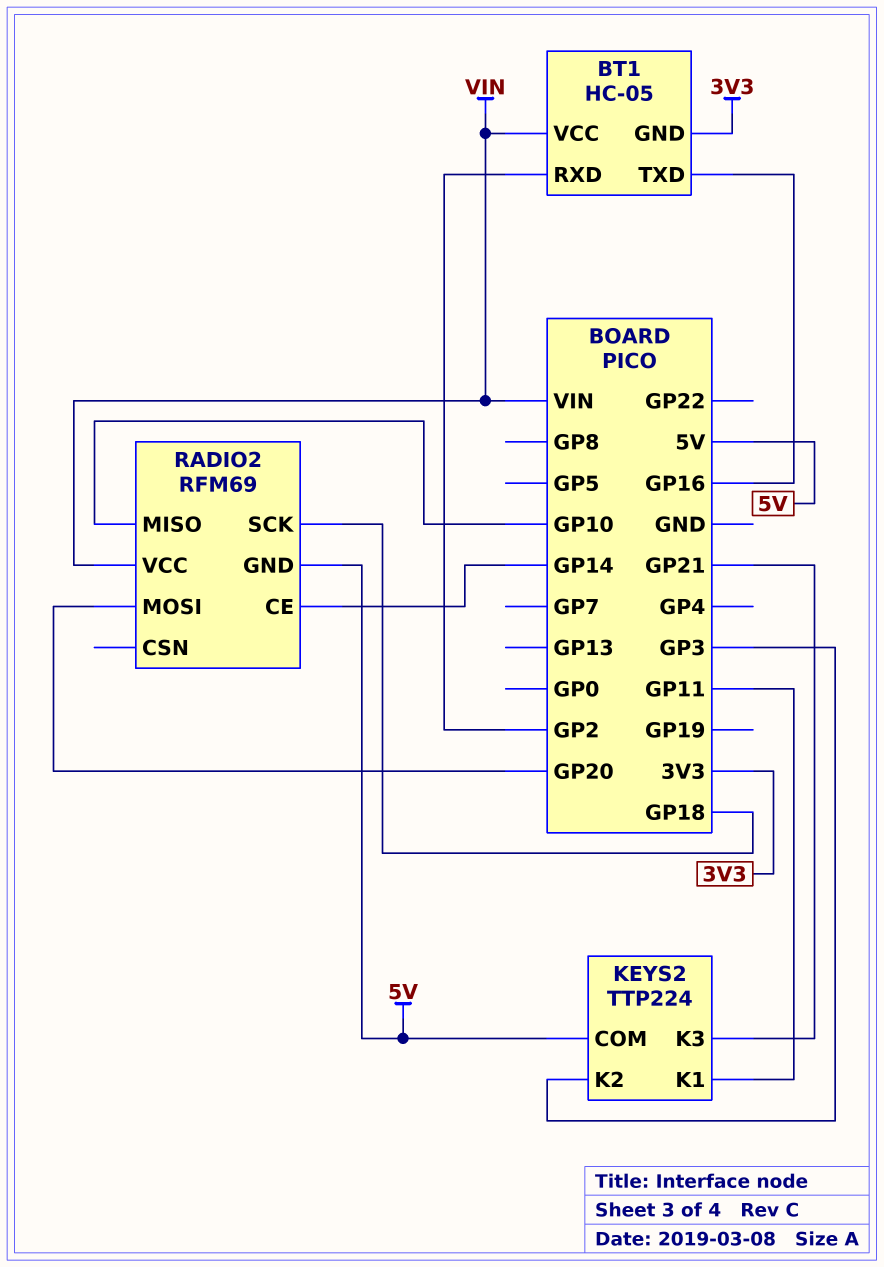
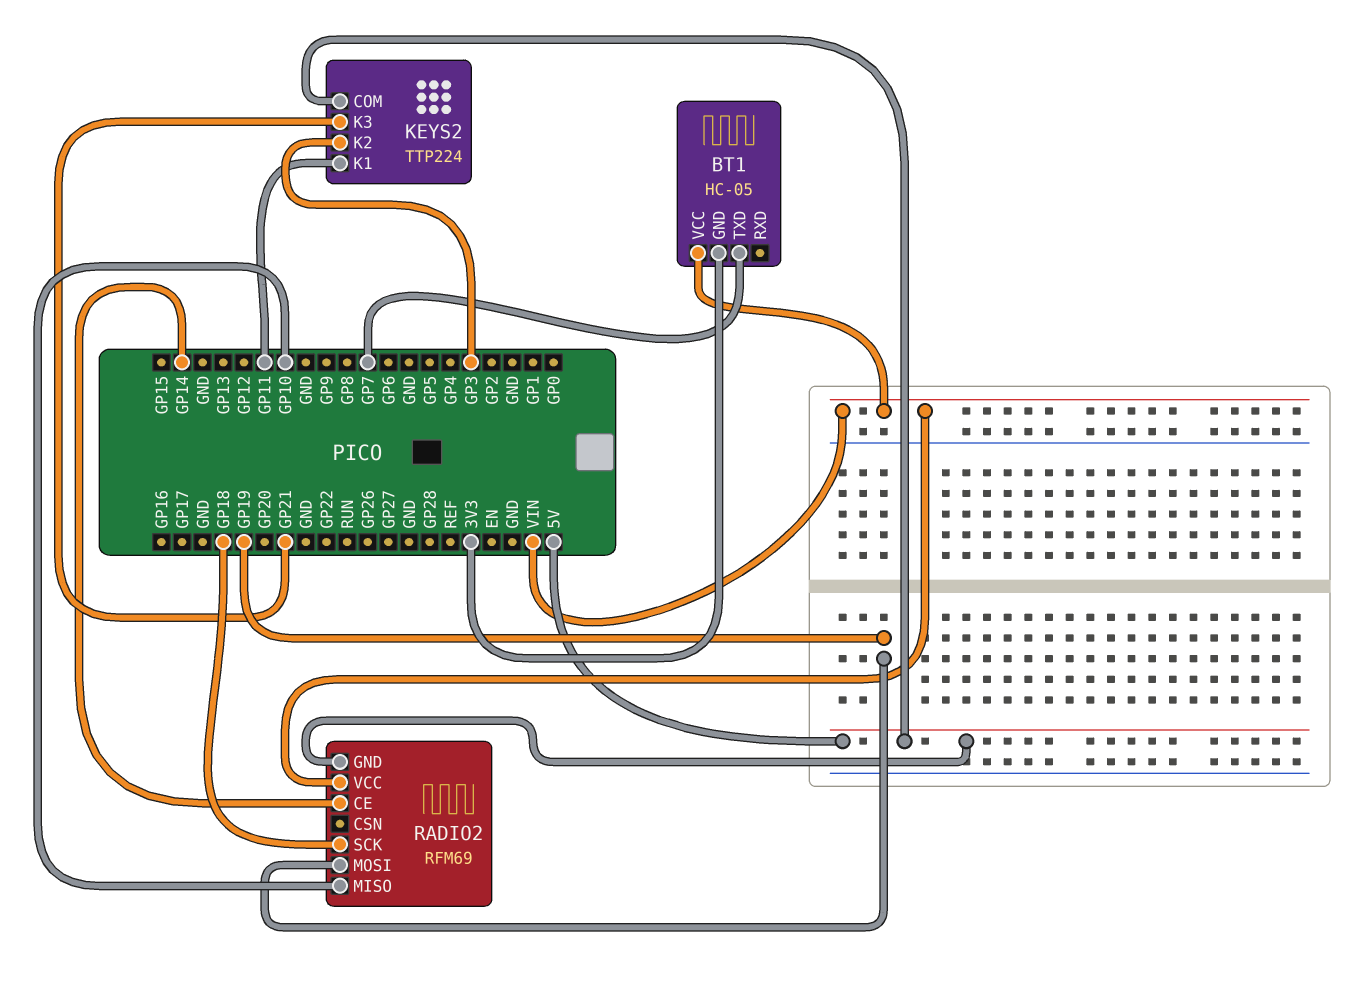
BT1 pin RXD: GP2 -> none
BT1 pin TXD: GP16 -> GP7
RADIO2 pin MOSI: GP20 -> GP19

